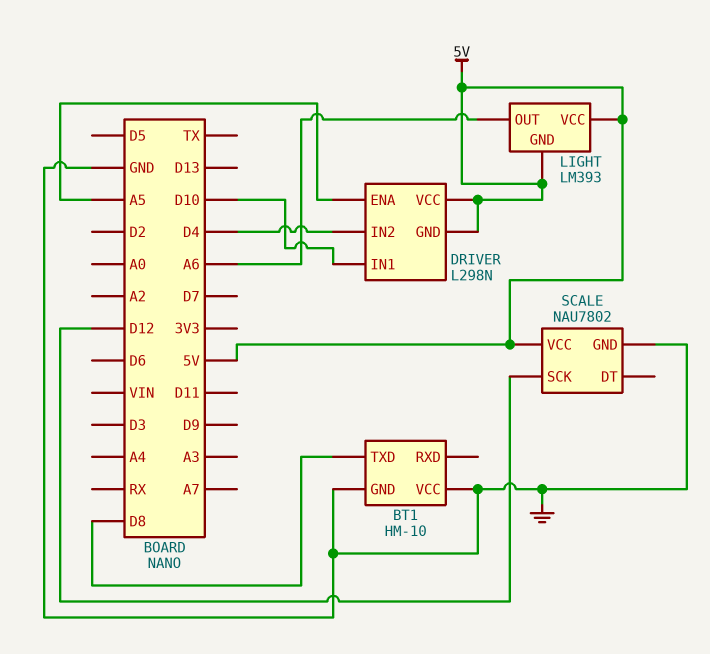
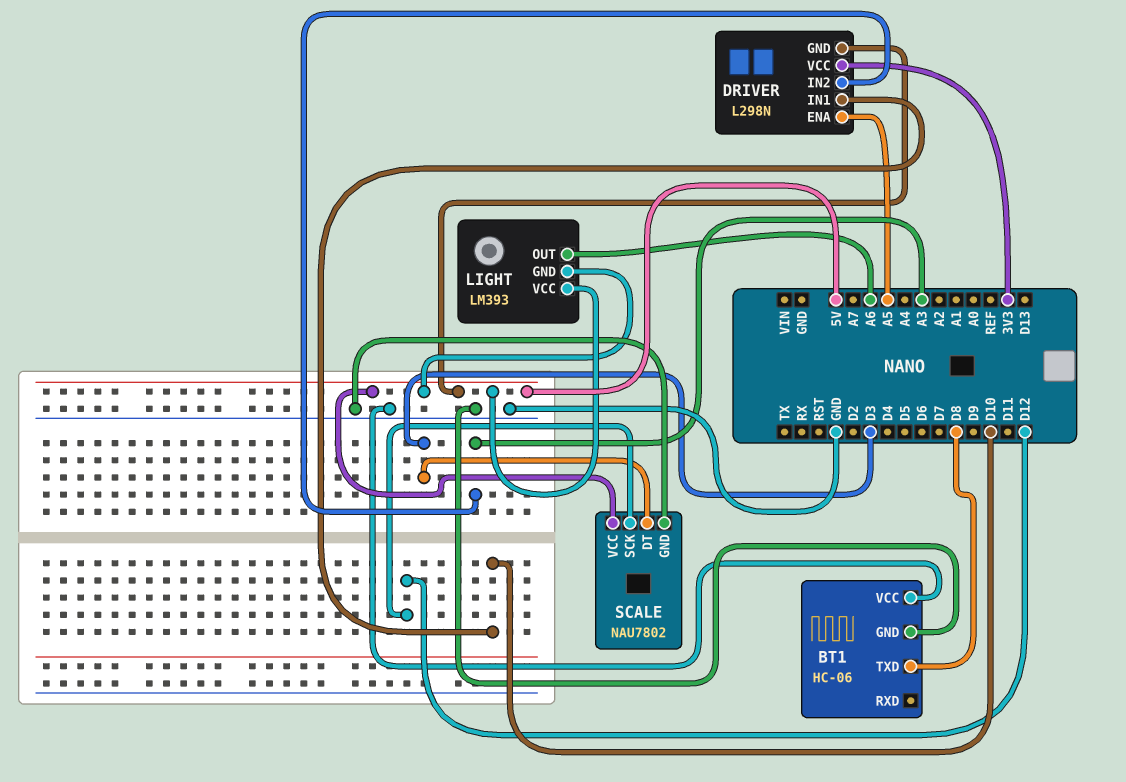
BT1: HM-10 -> HC-06
DRIVER pin IN2: D4 -> A3
DRIVER pin VCC: 5V -> 3V3
SCALE pin DT: none -> D3

